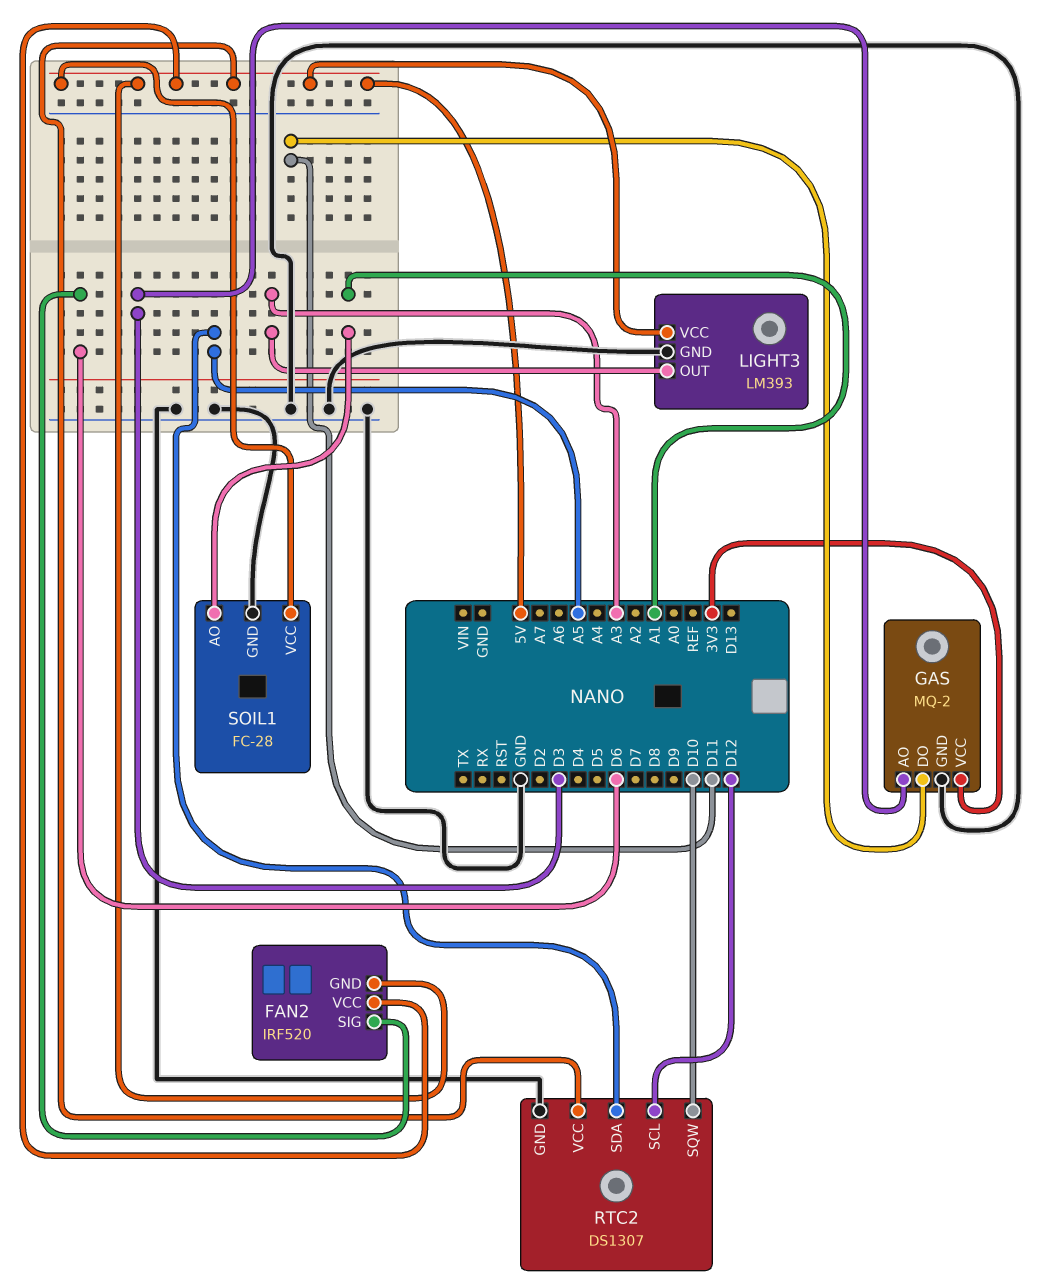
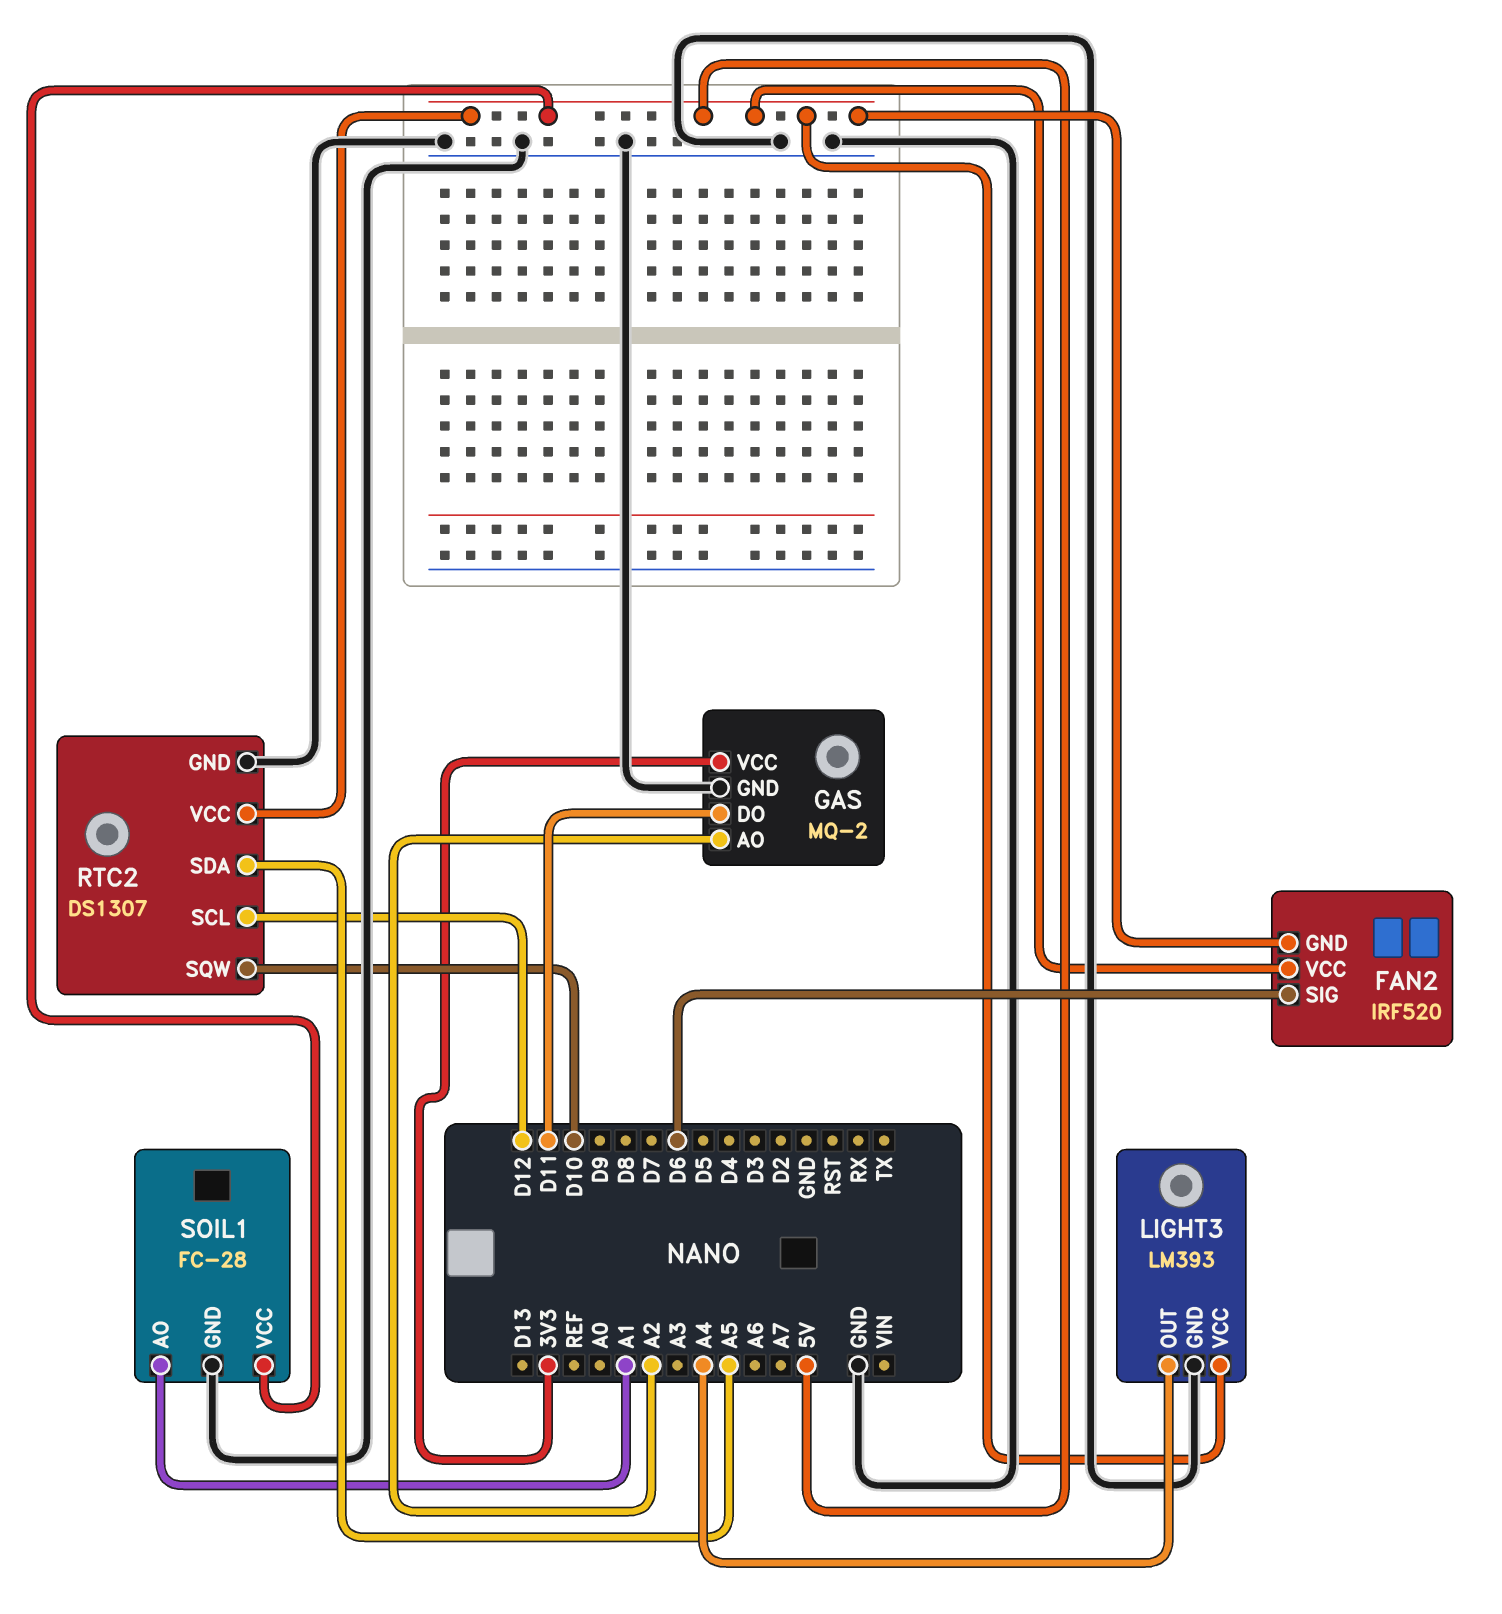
GAS pin AO: D3 -> A2
LIGHT3 pin OUT: A3 -> A4

